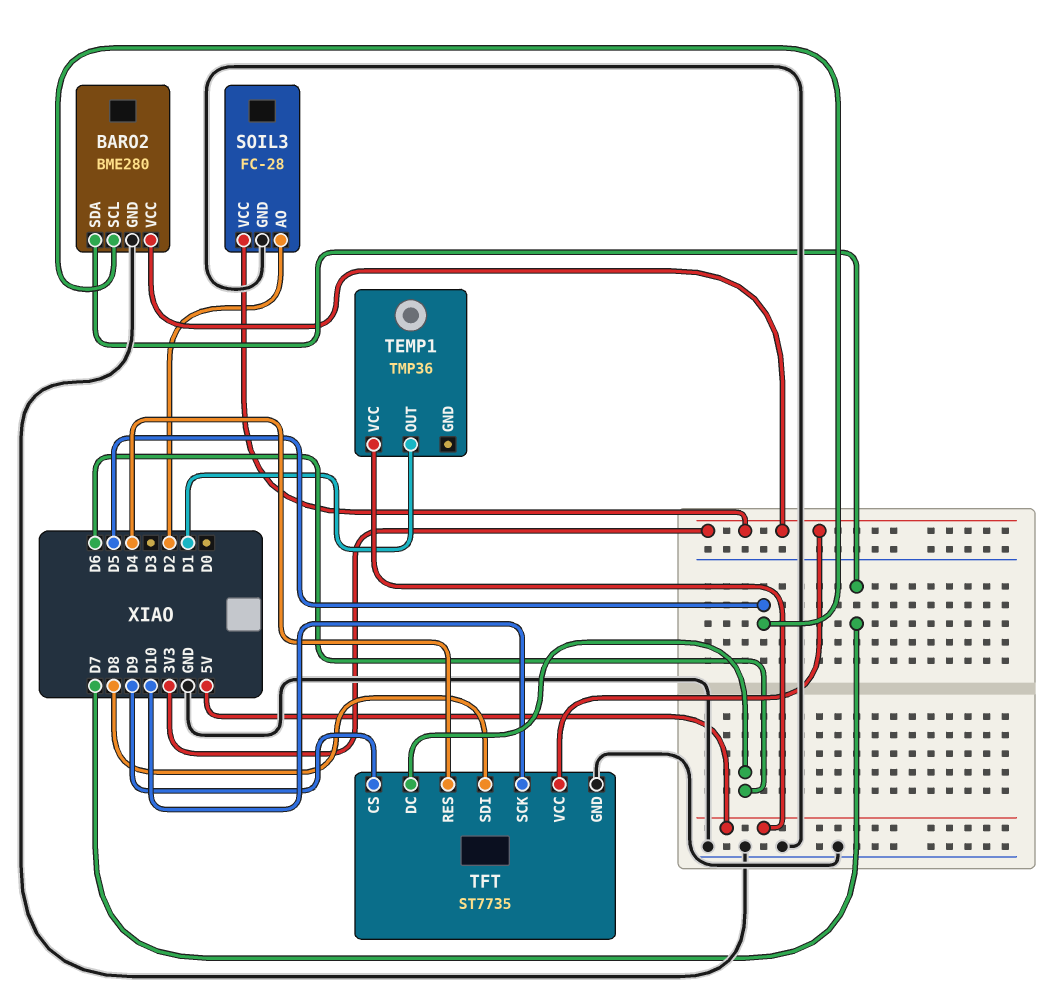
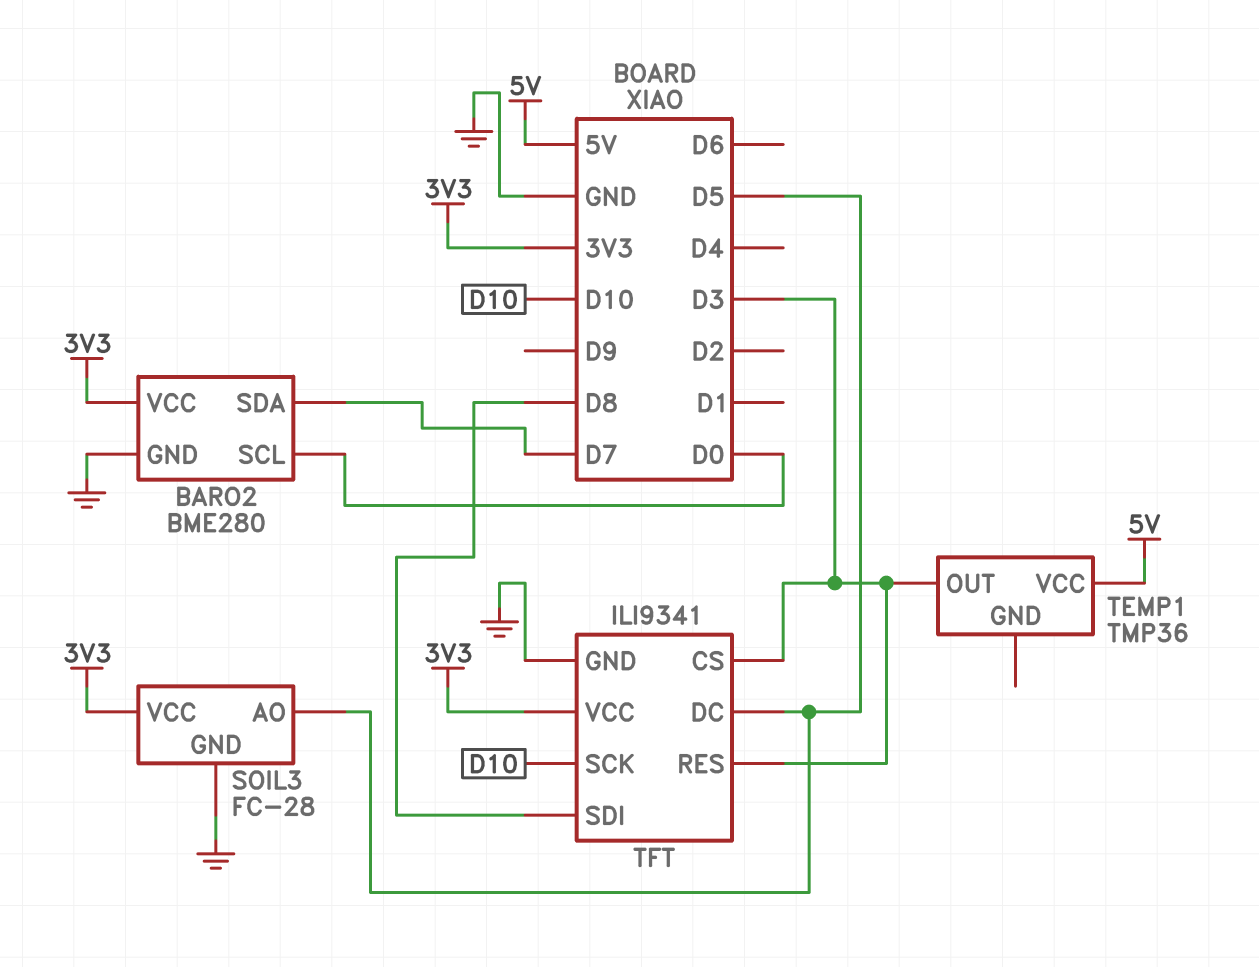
BARO2 pin SCL: D5 -> D0
SOIL3 pin AO: D2 -> D5
TEMP1 pin OUT: D1 -> D3
TFT: ST7735 -> ILI9341
TFT pin CS: D9 -> D3
TFT pin DC: D6 -> D5
TFT pin RES: D4 -> D3

